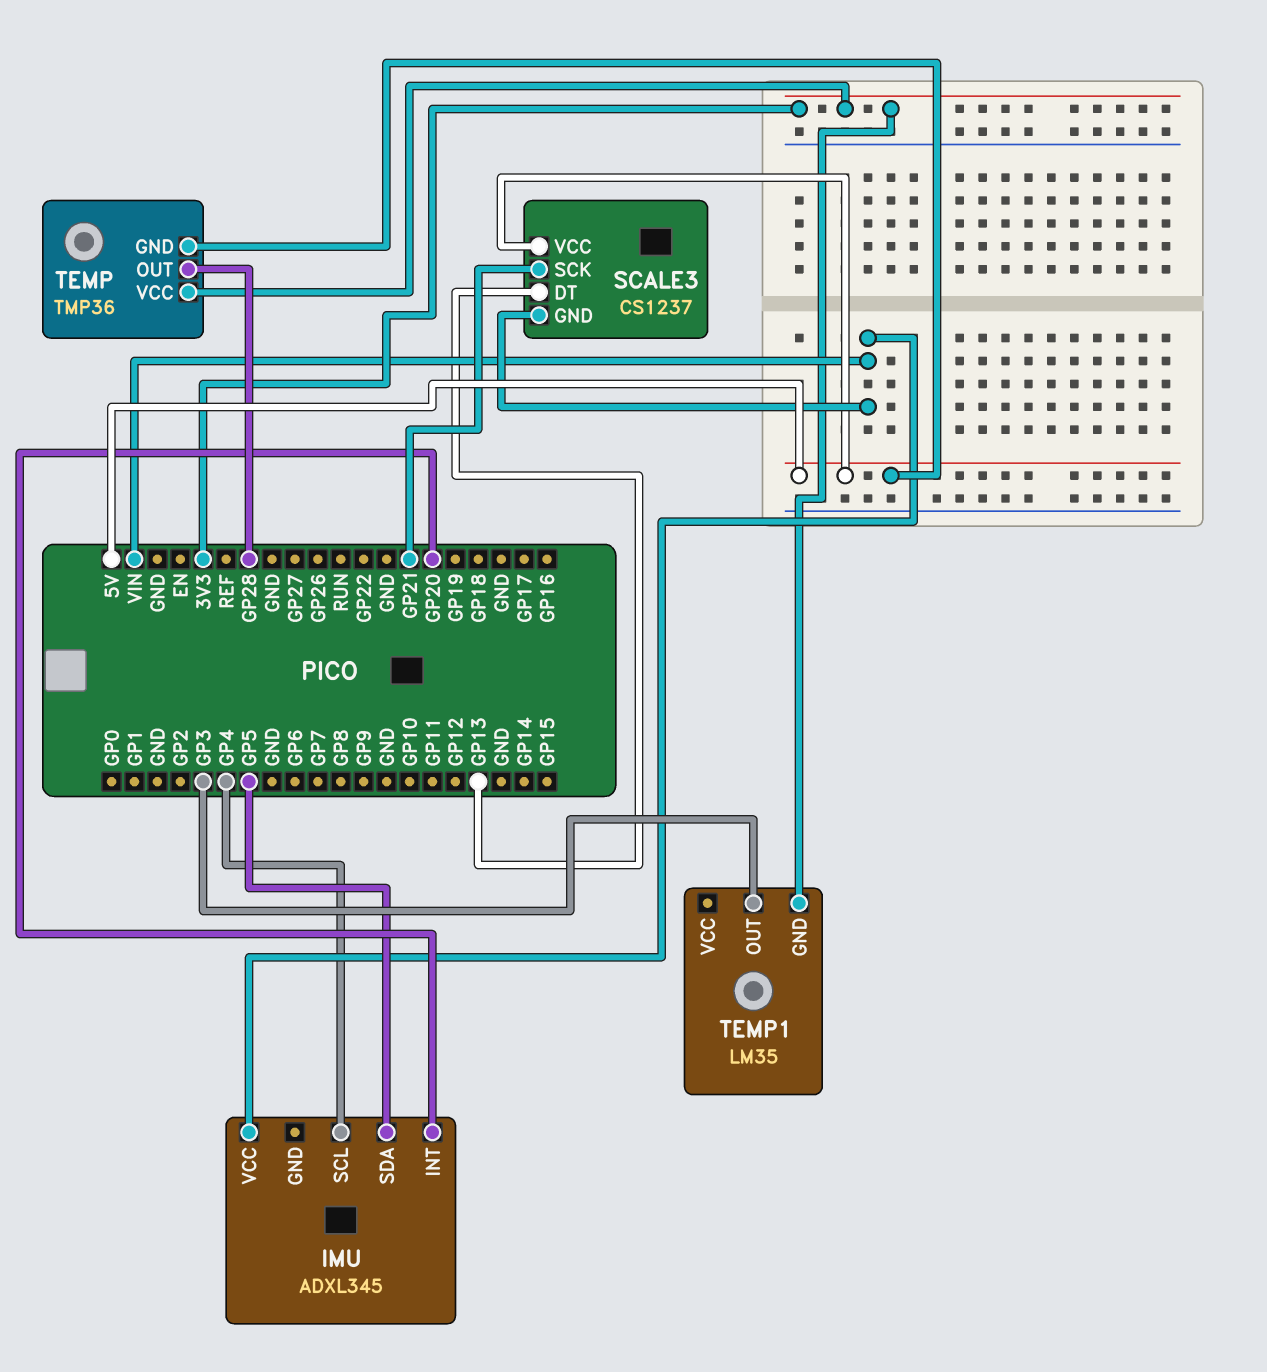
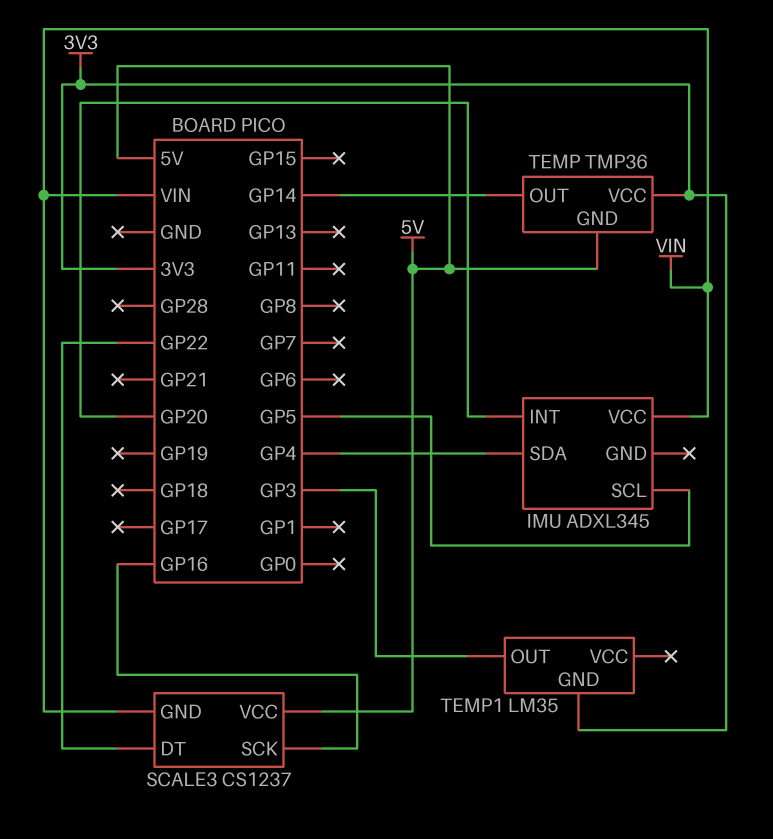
IMU pin SCL: GP4 -> GP5
IMU pin SDA: GP5 -> GP4
SCALE3 pin DT: GP13 -> GP22
SCALE3 pin SCK: GP21 -> GP16
TEMP pin OUT: GP28 -> GP14

